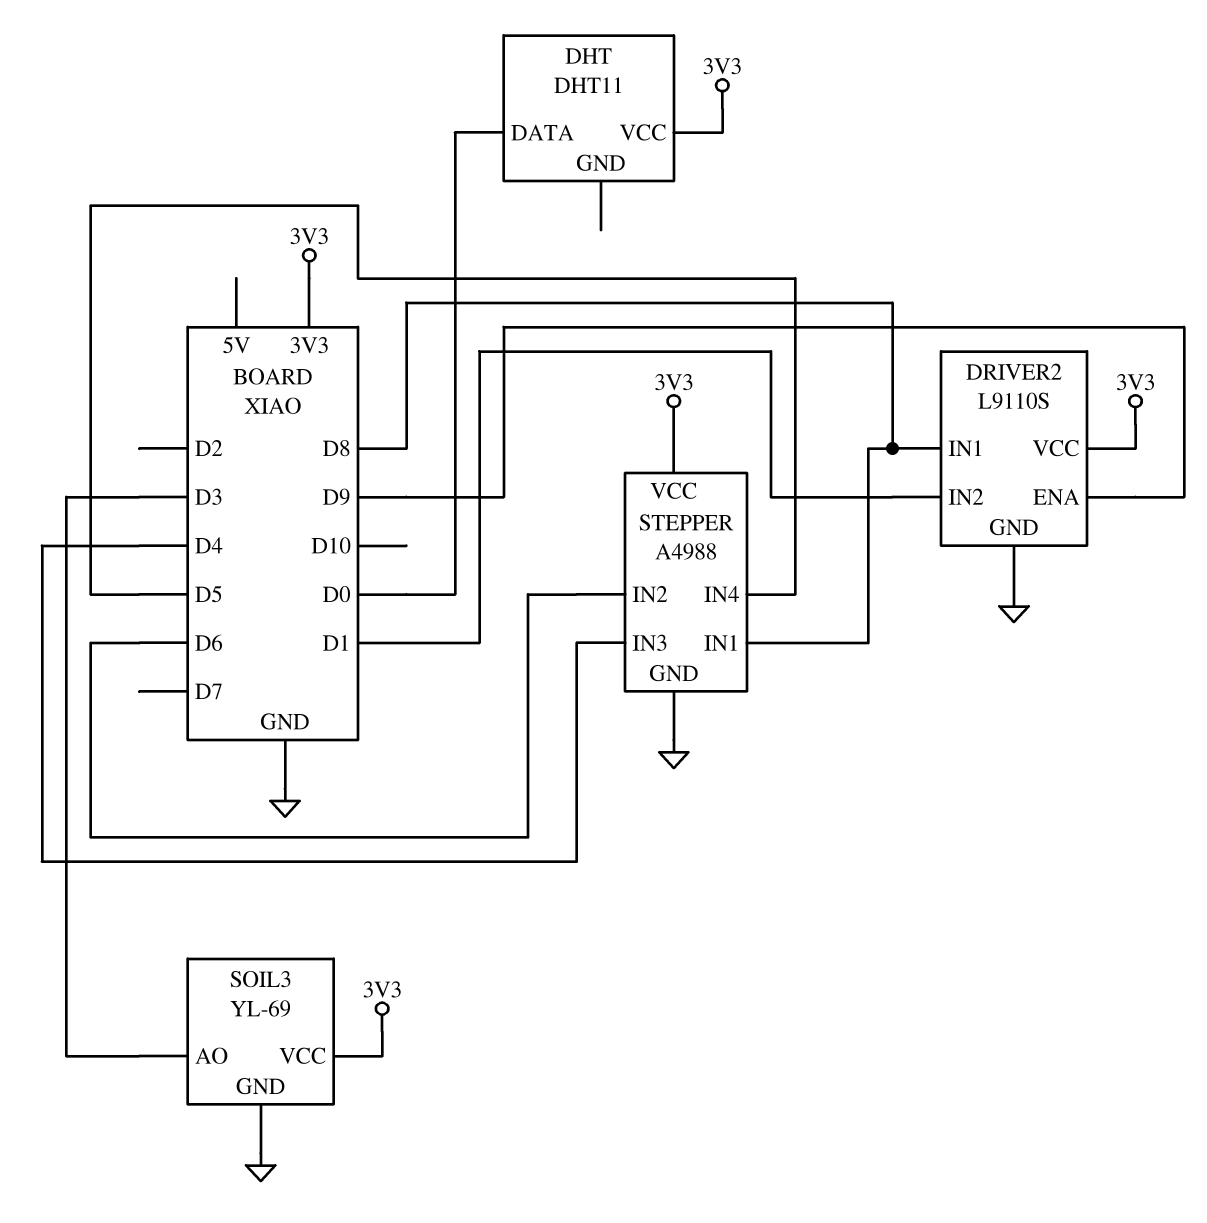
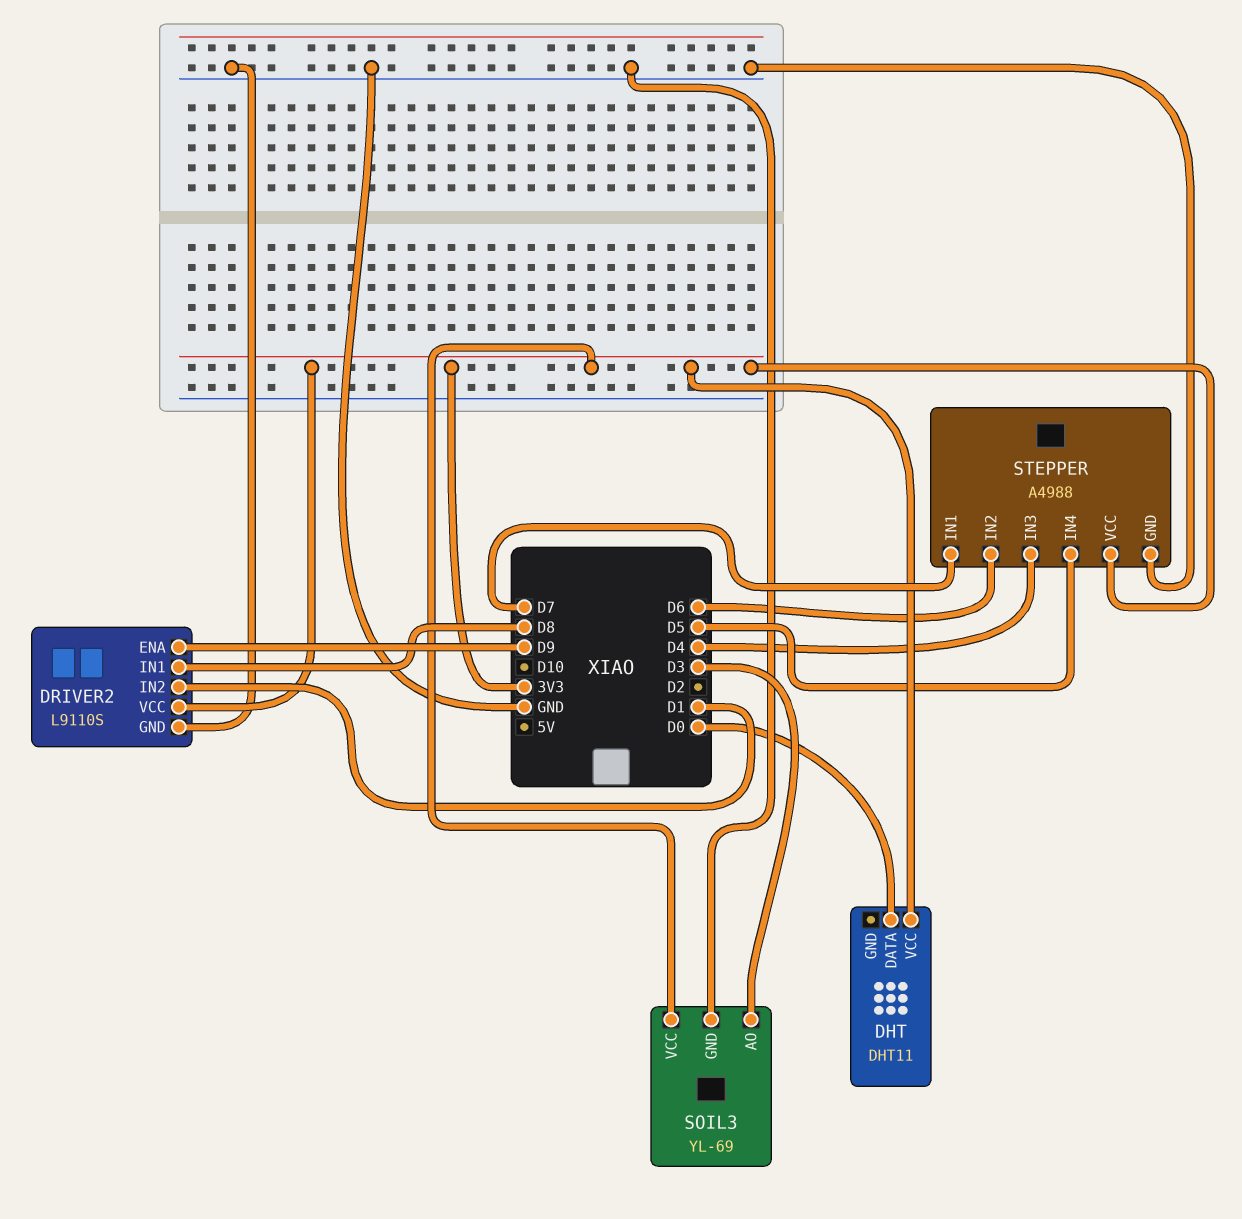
STEPPER pin IN1: D8 -> D7

